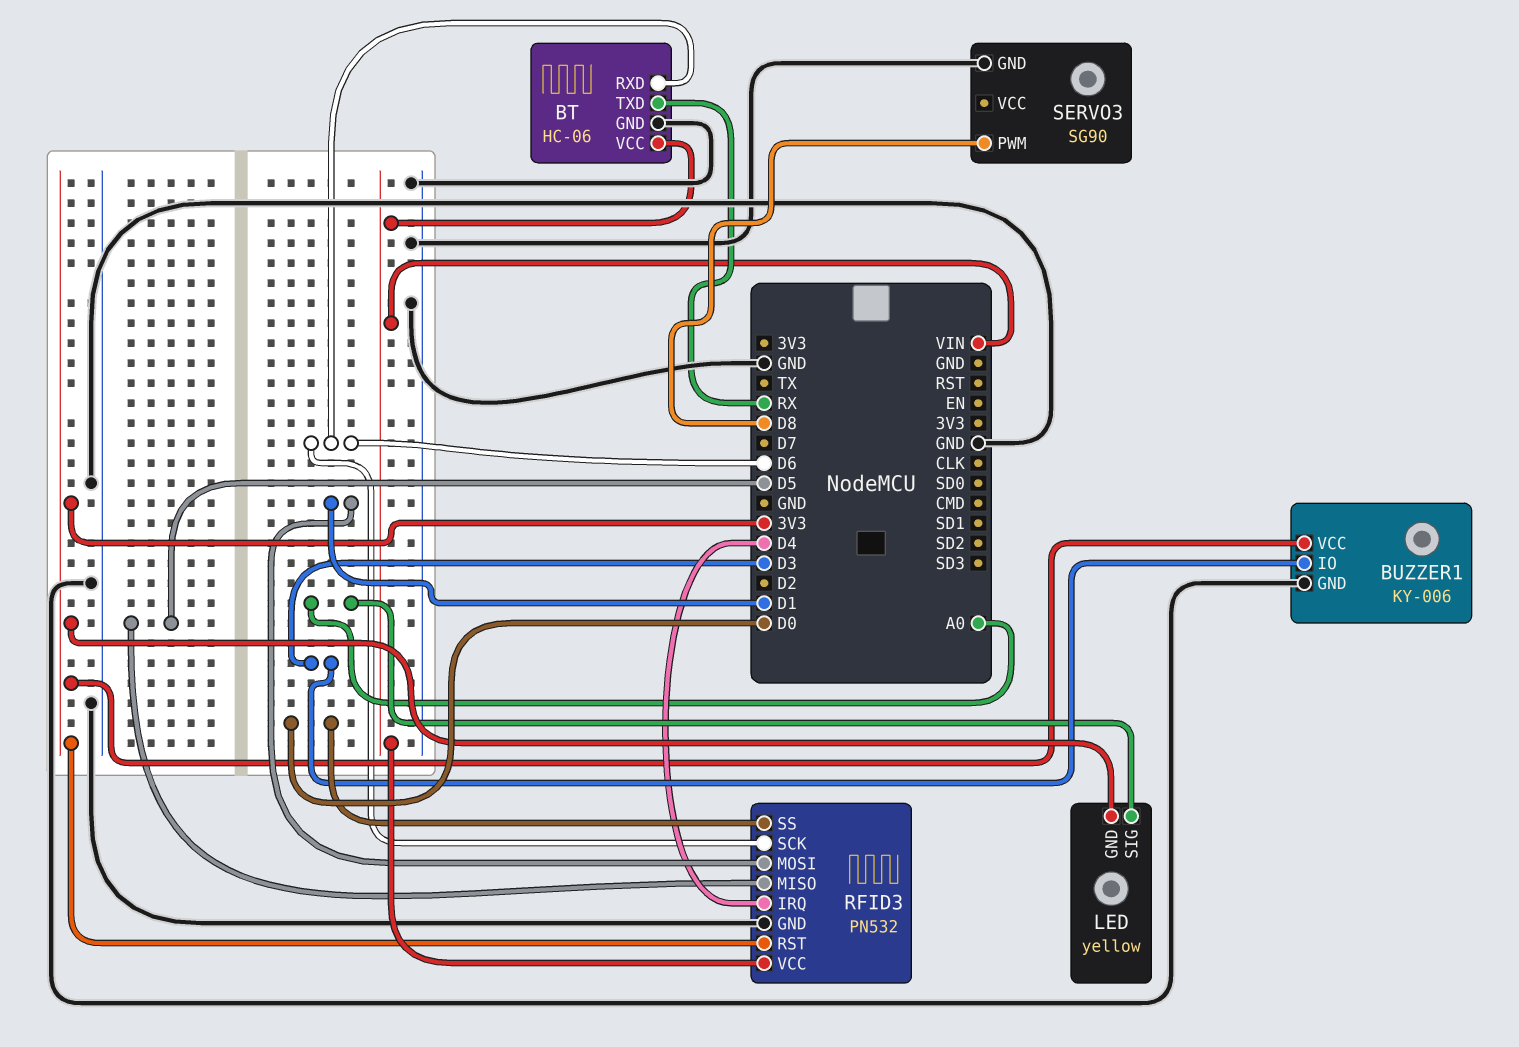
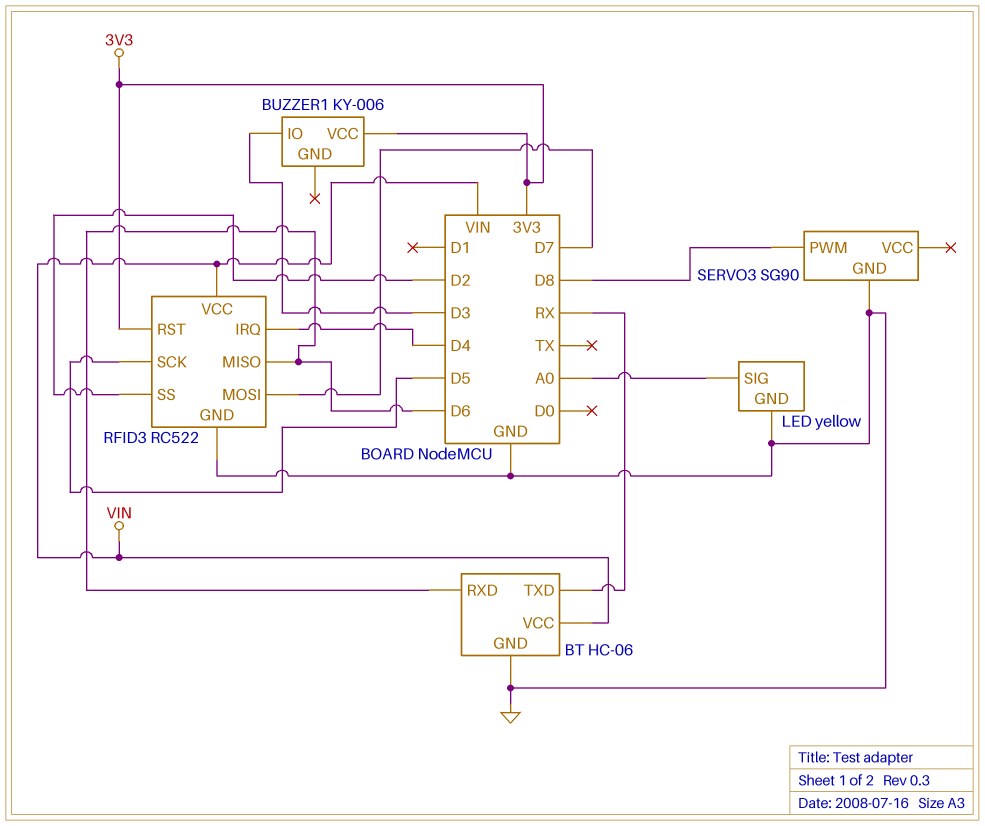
BUZZER1 pin GND: GND -> none
LED pin GND: 3V3 -> GND
RFID3: PN532 -> RC522
RFID3 pin MISO: D5 -> D6
RFID3 pin MOSI: D1 -> D7
RFID3 pin SCK: D6 -> D5
RFID3 pin SS: D0 -> D2

